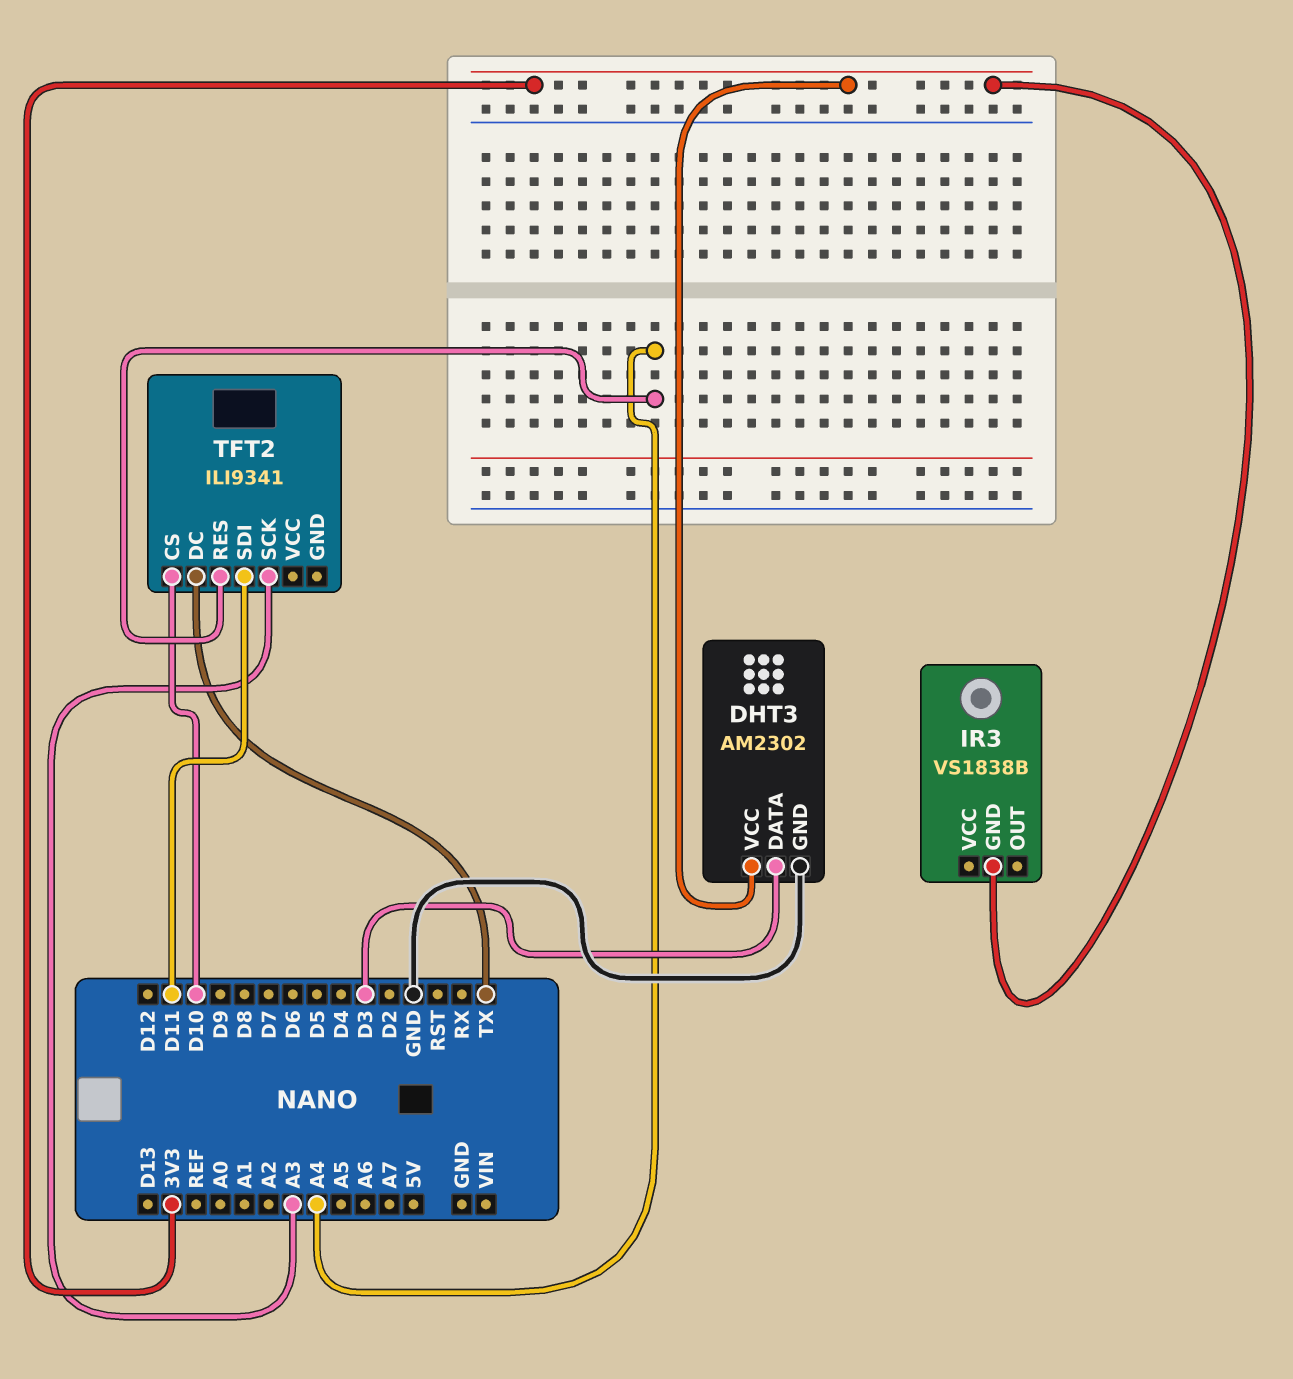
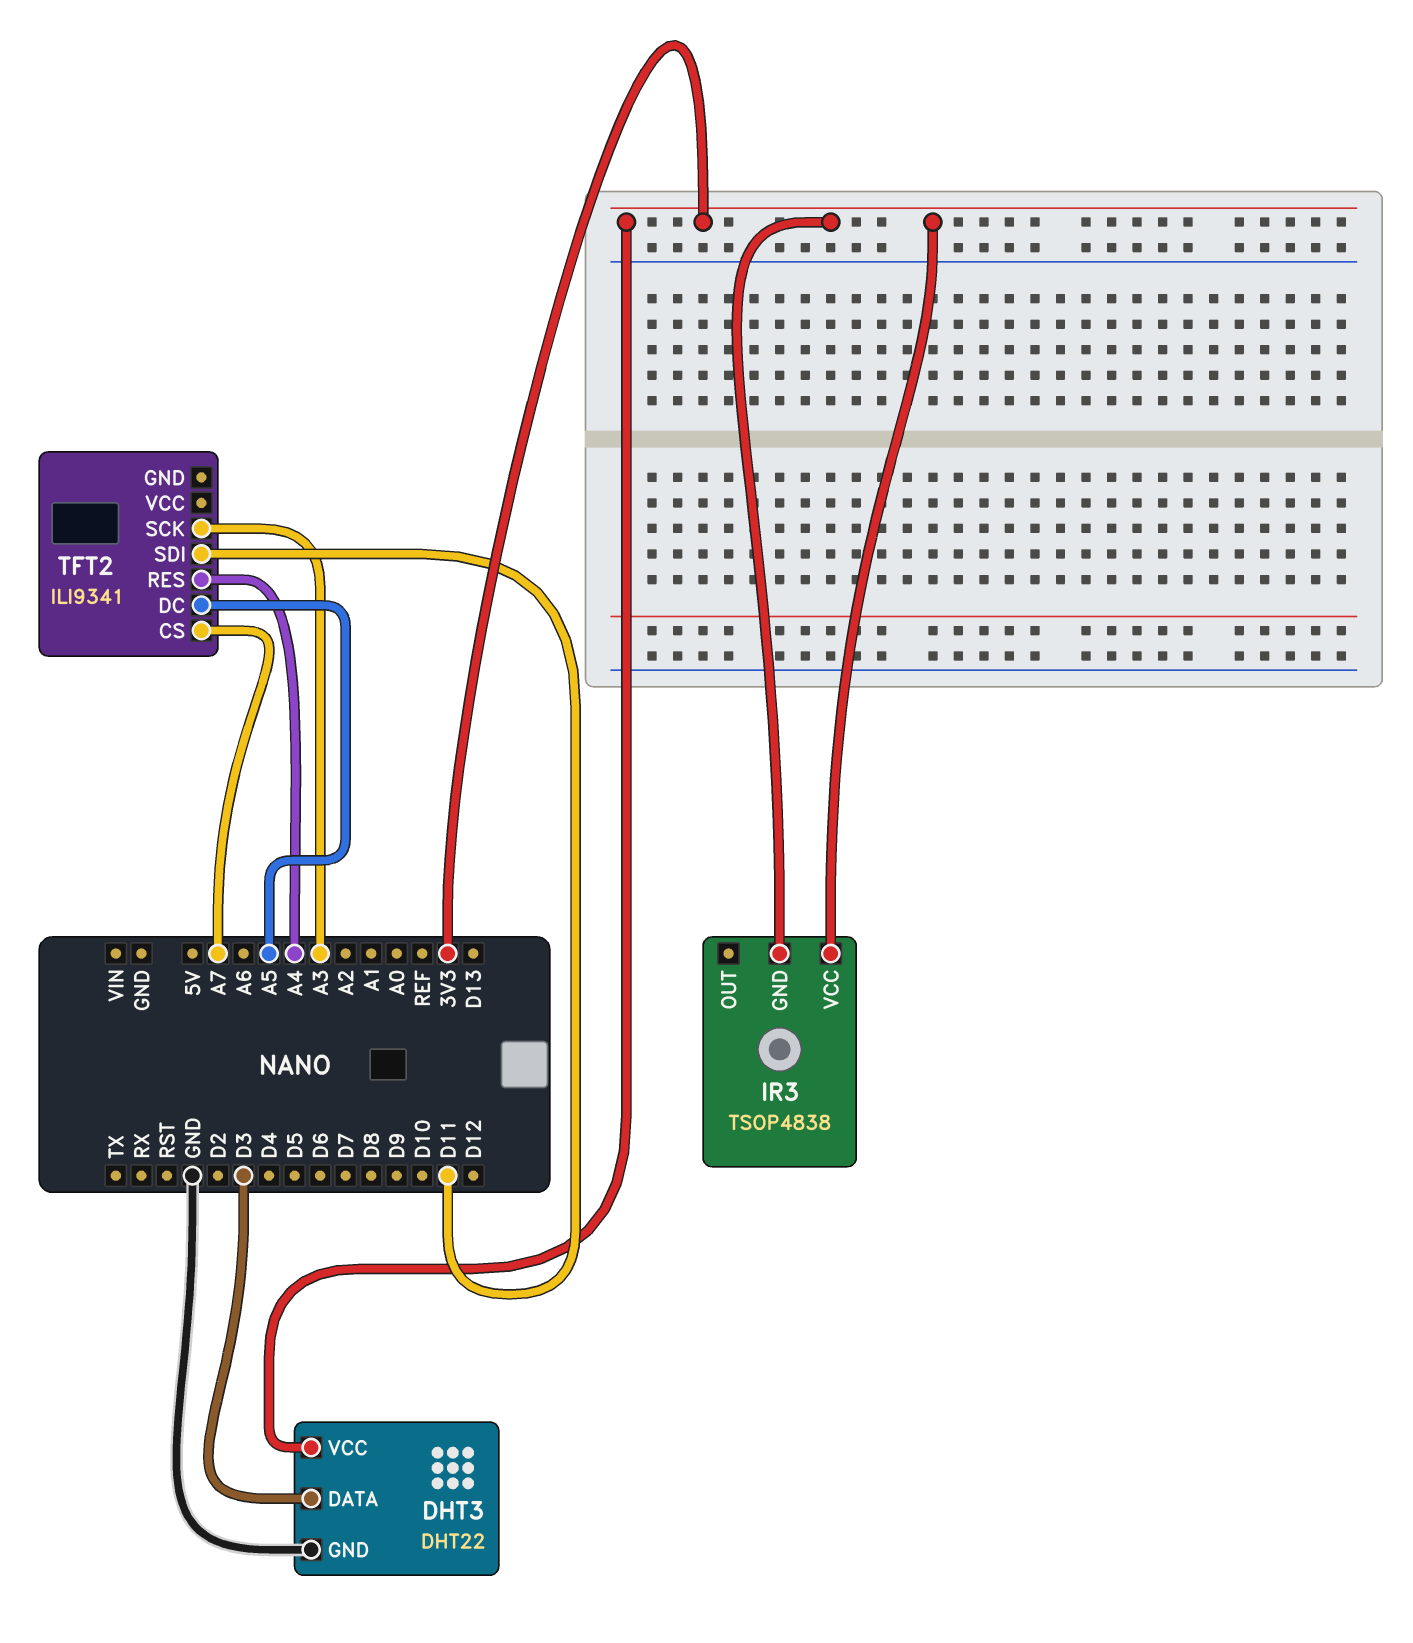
DHT3: AM2302 -> DHT22
IR3: VS1838B -> TSOP4838
IR3 pin VCC: none -> 3V3
TFT2 pin CS: D10 -> A7
TFT2 pin DC: TX -> A5

